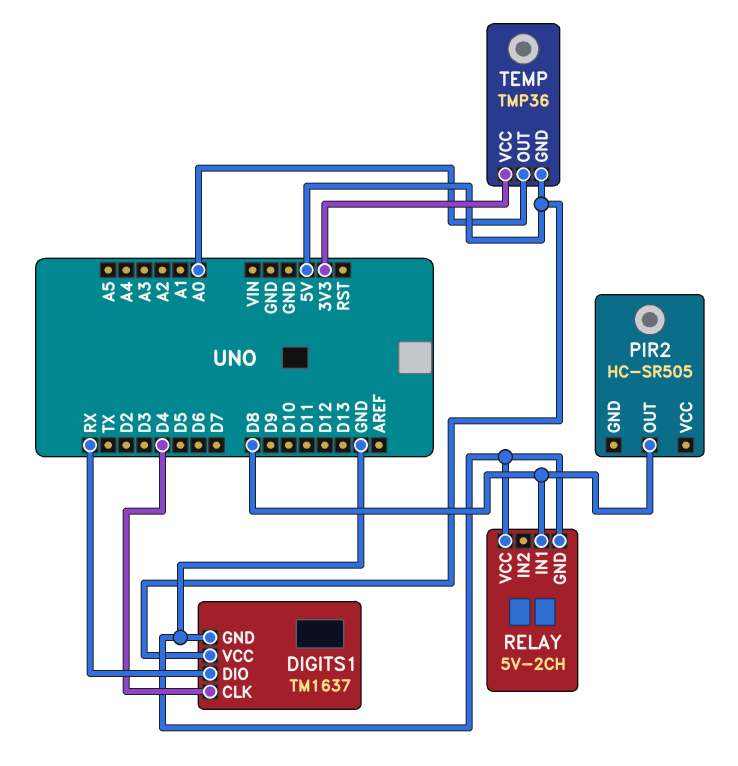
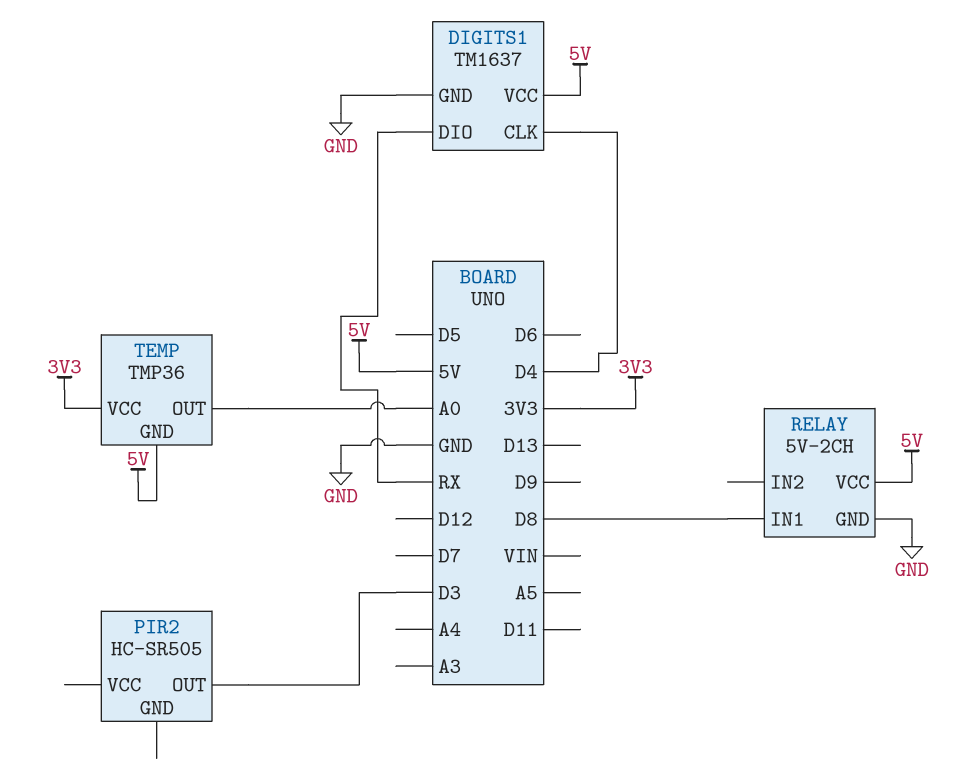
PIR2 pin OUT: D8 -> D3
RELAY pin VCC: GND -> 5V

